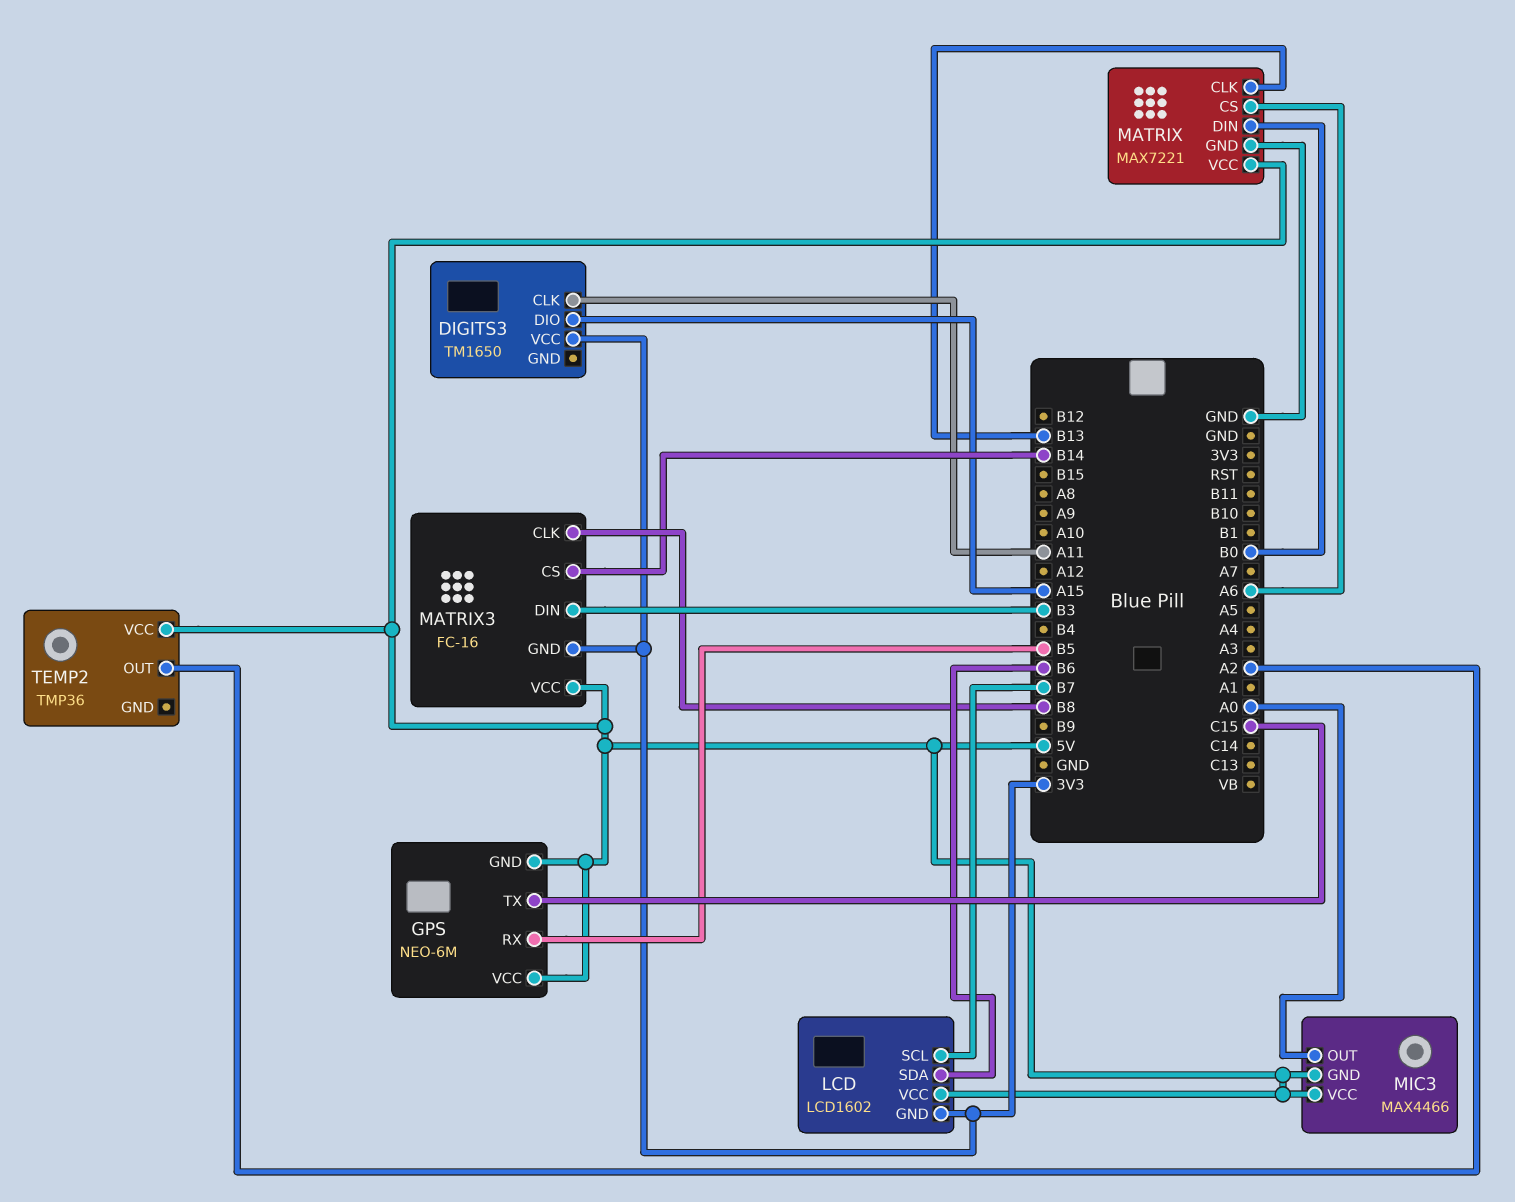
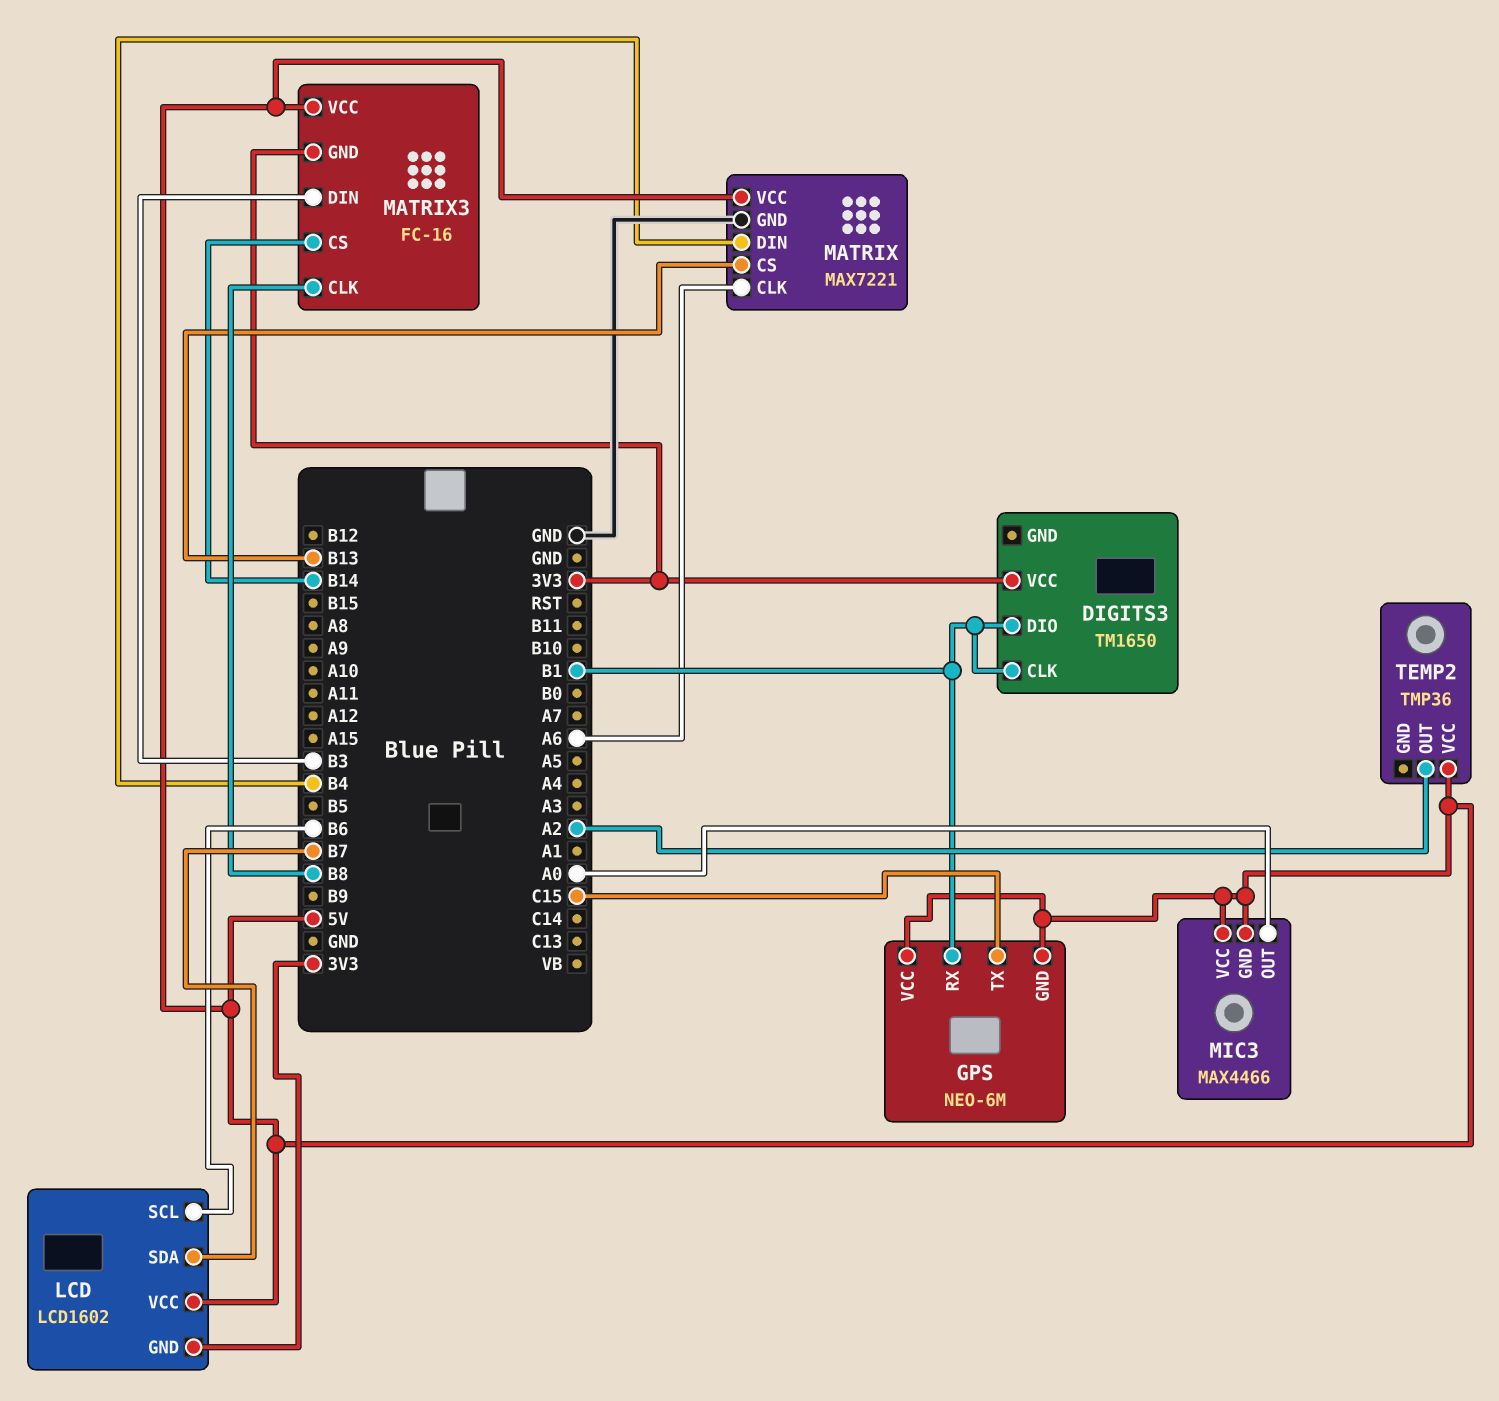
DIGITS3 pin CLK: A11 -> B1
DIGITS3 pin DIO: A15 -> B1
GPS pin RX: B5 -> B1
LCD pin SCL: B7 -> B6
LCD pin SDA: B6 -> B7
MATRIX pin CLK: B13 -> A6
MATRIX pin CS: A6 -> B13
MATRIX pin DIN: B0 -> B4

